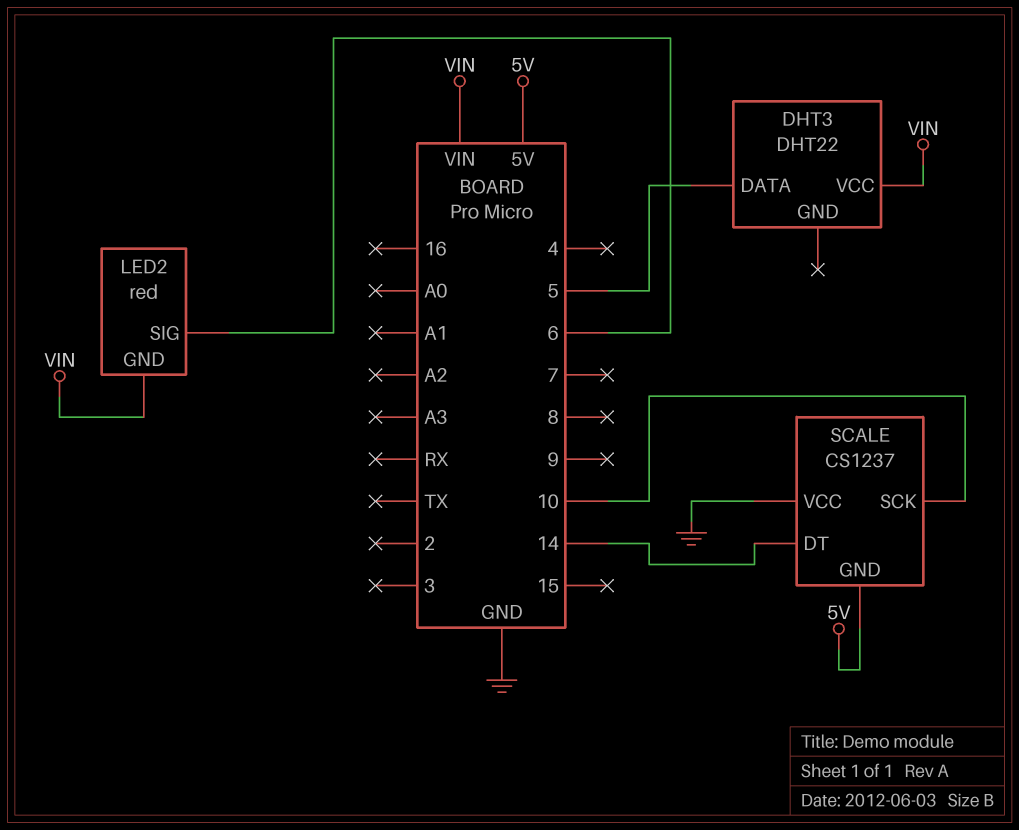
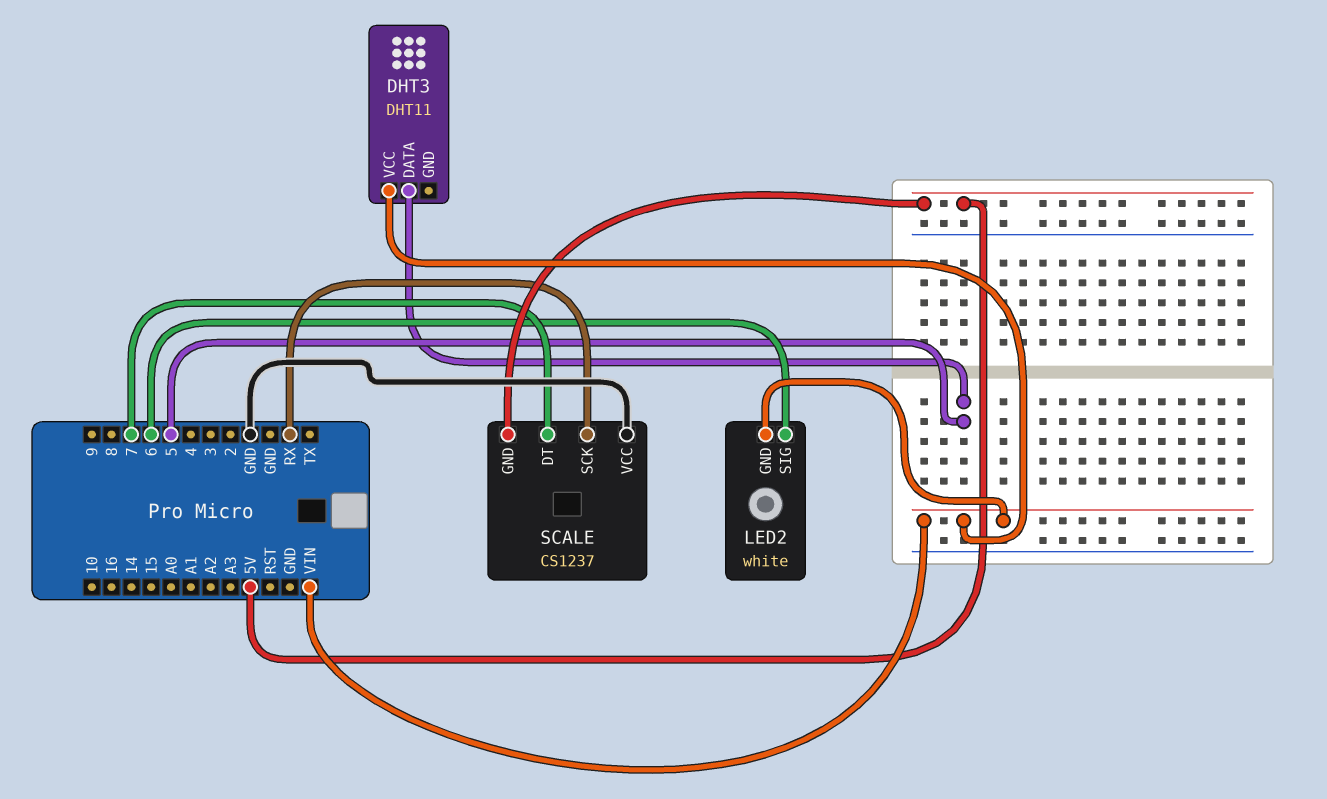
DHT3: DHT22 -> DHT11
LED2: red -> white
SCALE pin DT: 14 -> 7
SCALE pin SCK: 10 -> RX

